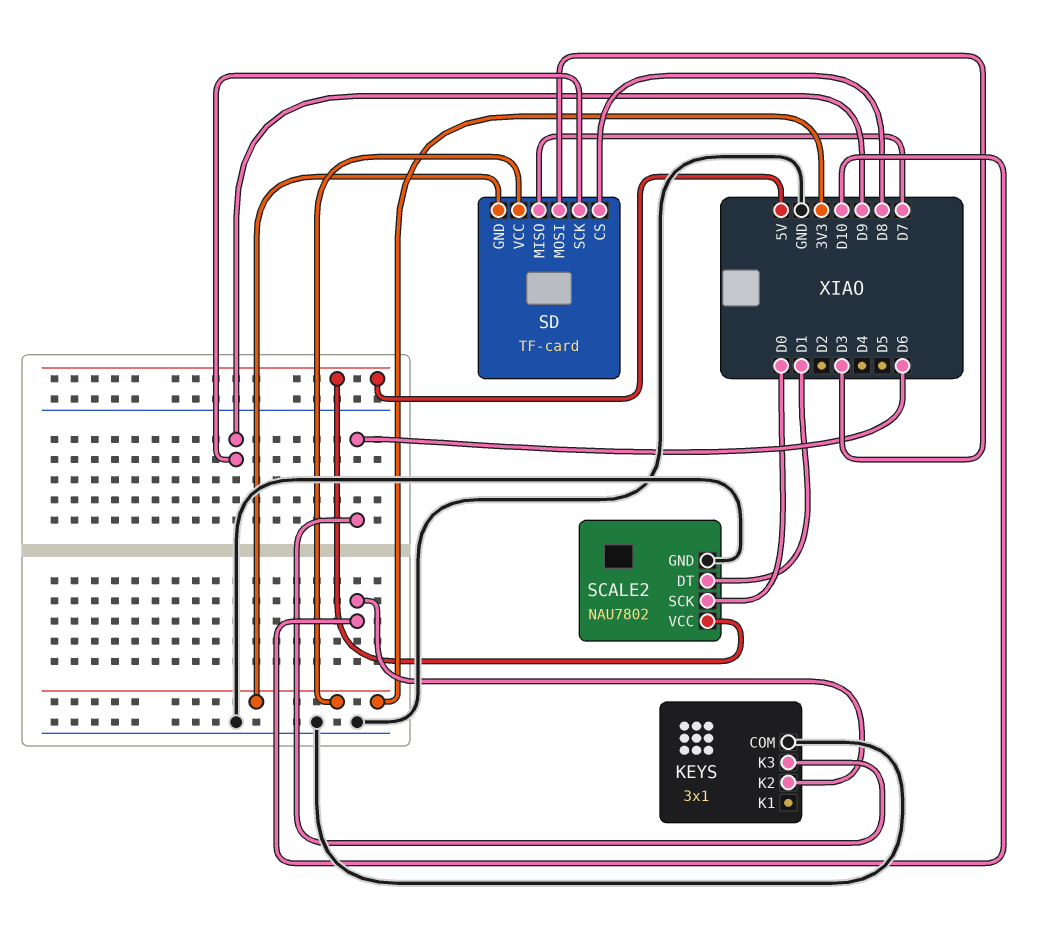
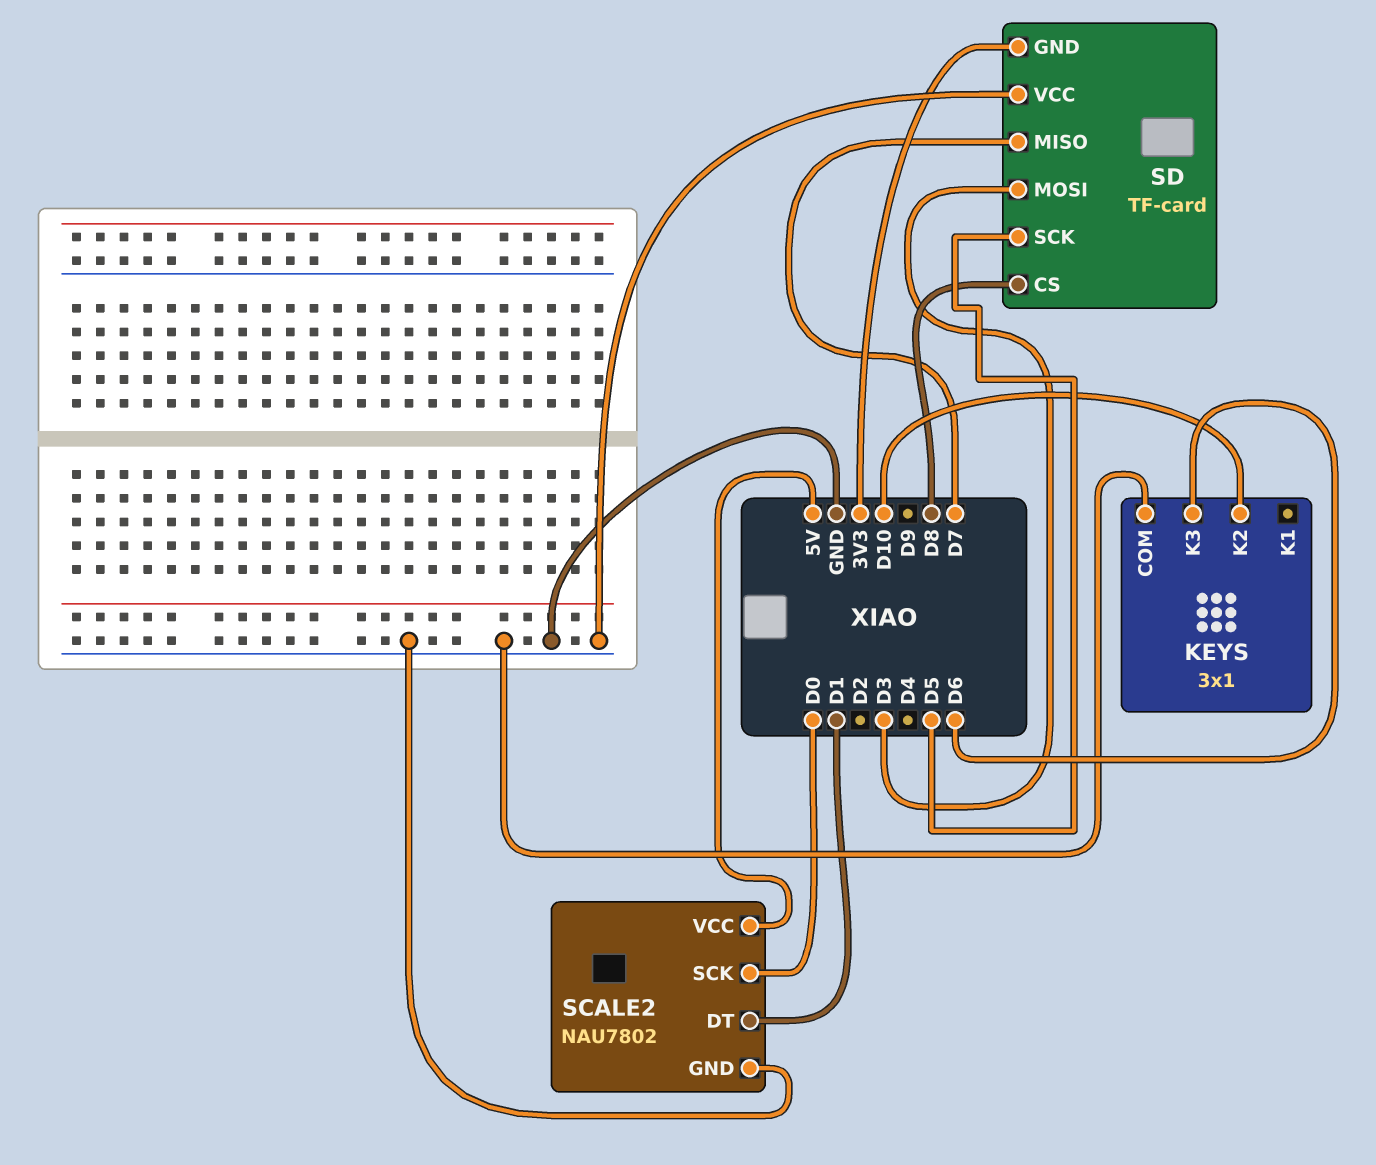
SD pin SCK: D9 -> D5
SD pin VCC: 3V3 -> GND

